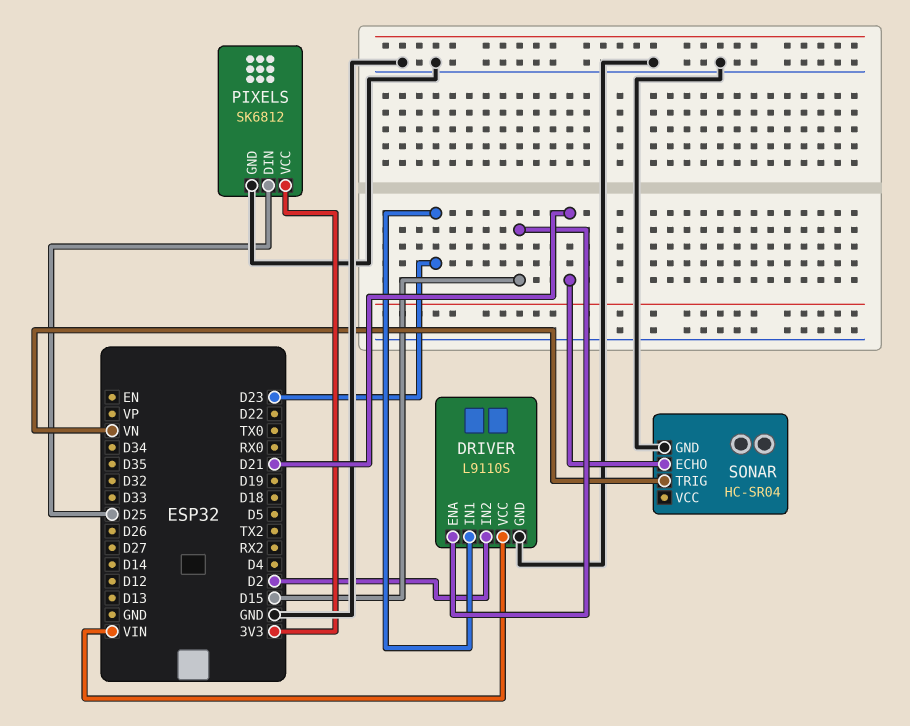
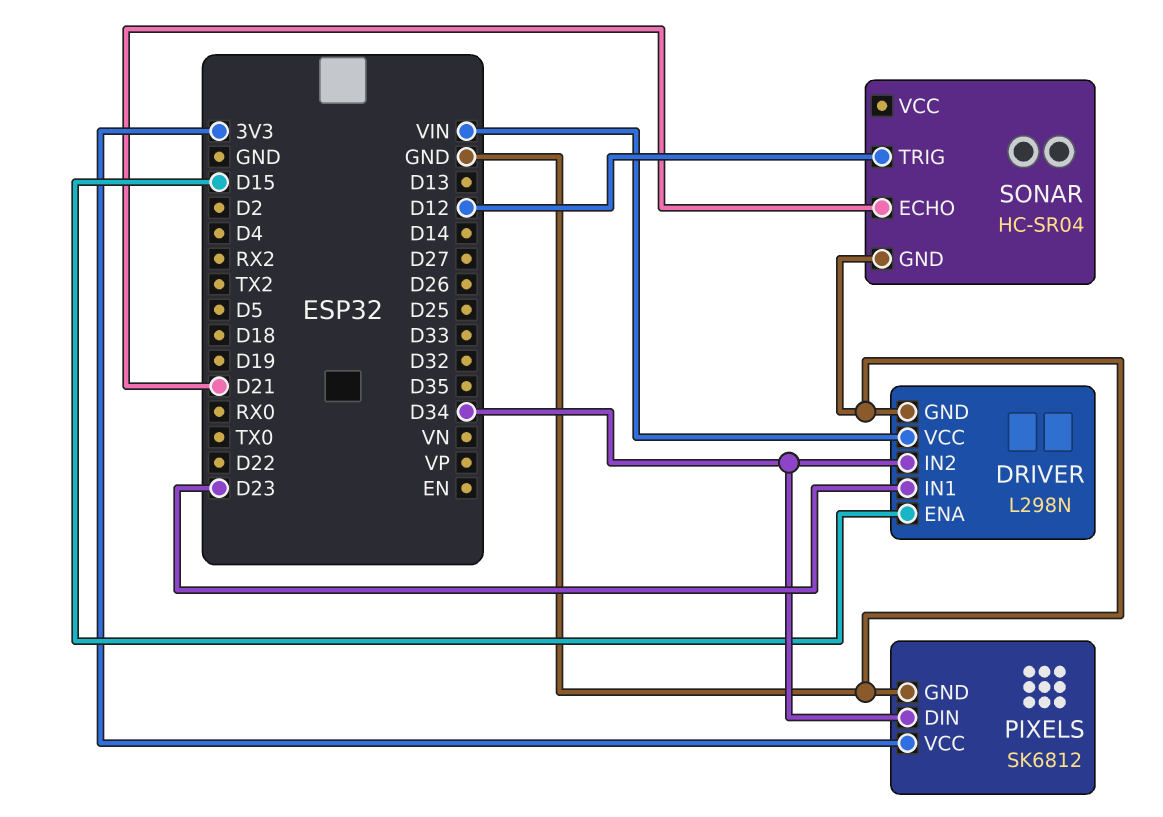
DRIVER: L9110S -> L298N
DRIVER pin IN2: D2 -> D34
PIXELS pin DIN: D25 -> D34
SONAR pin TRIG: VN -> D12

